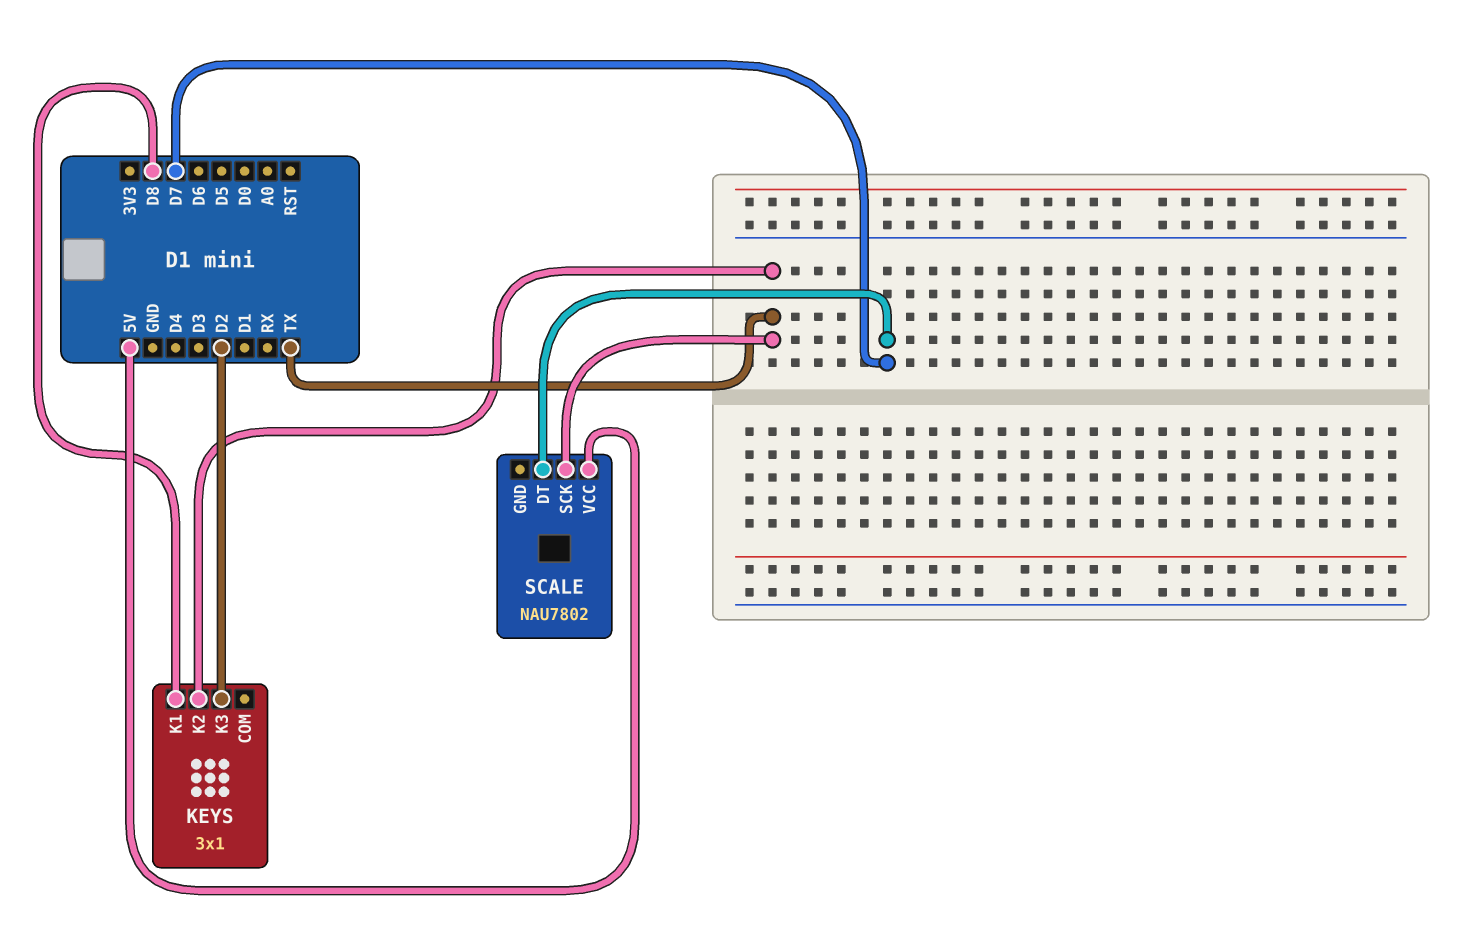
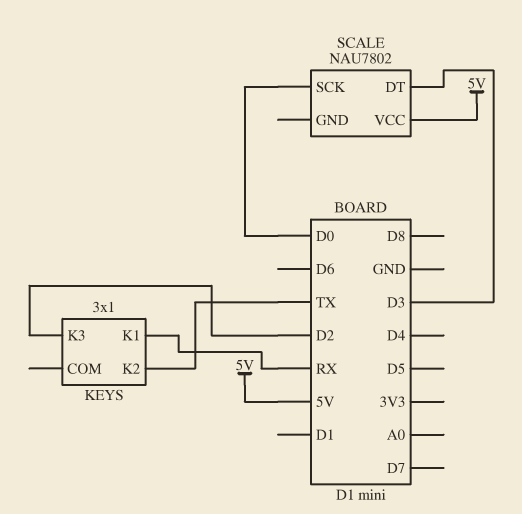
KEYS pin K1: D8 -> RX
SCALE pin DT: D7 -> D3
SCALE pin SCK: TX -> D0

